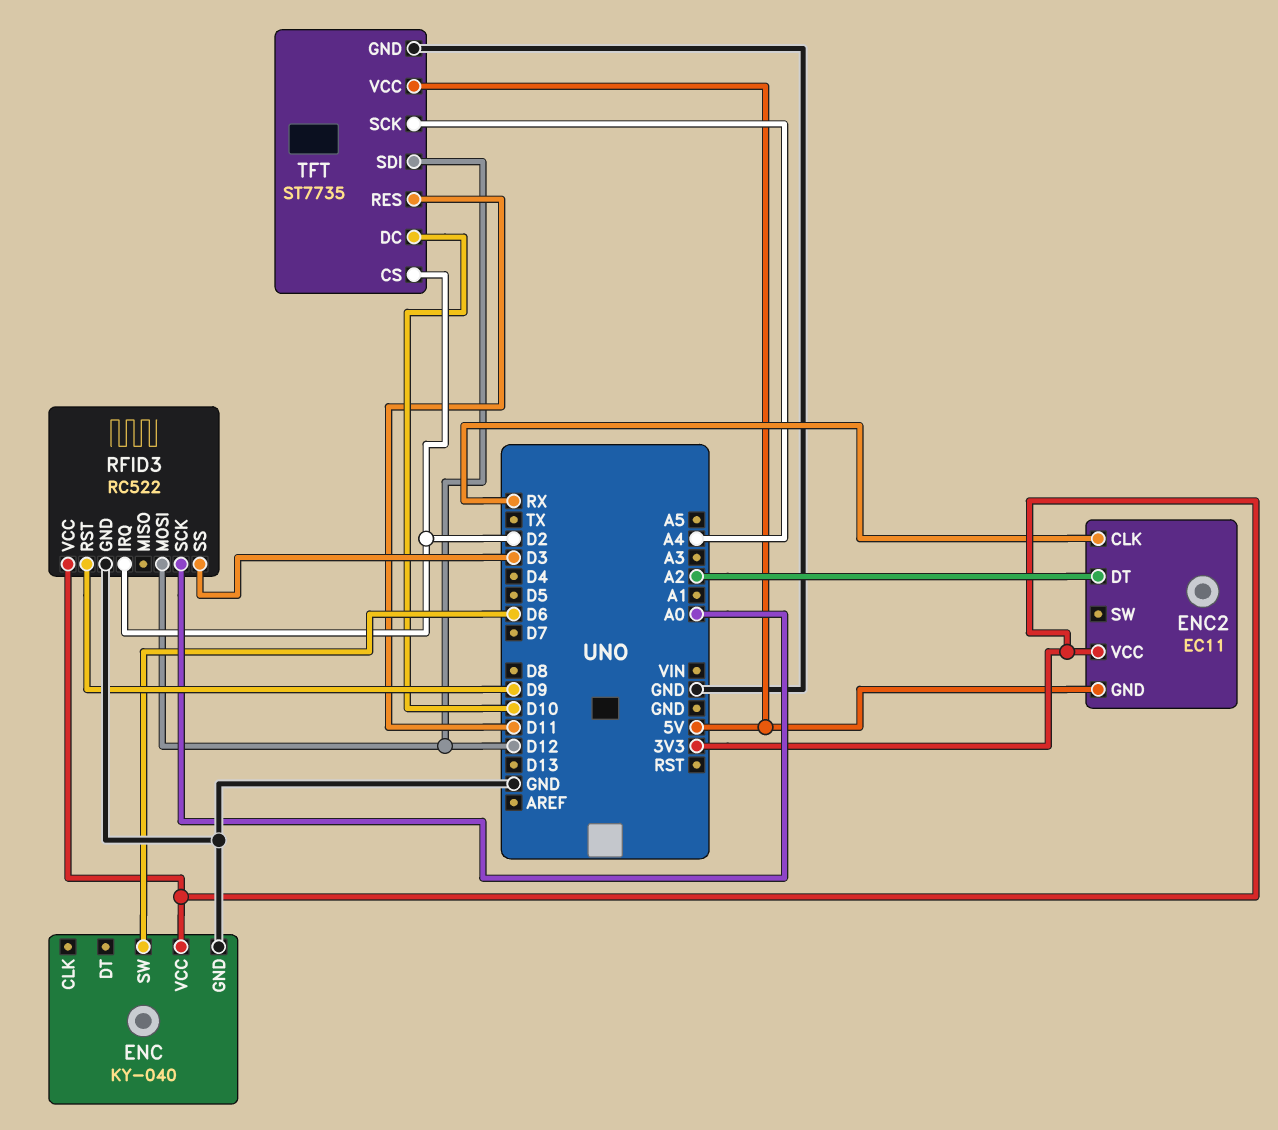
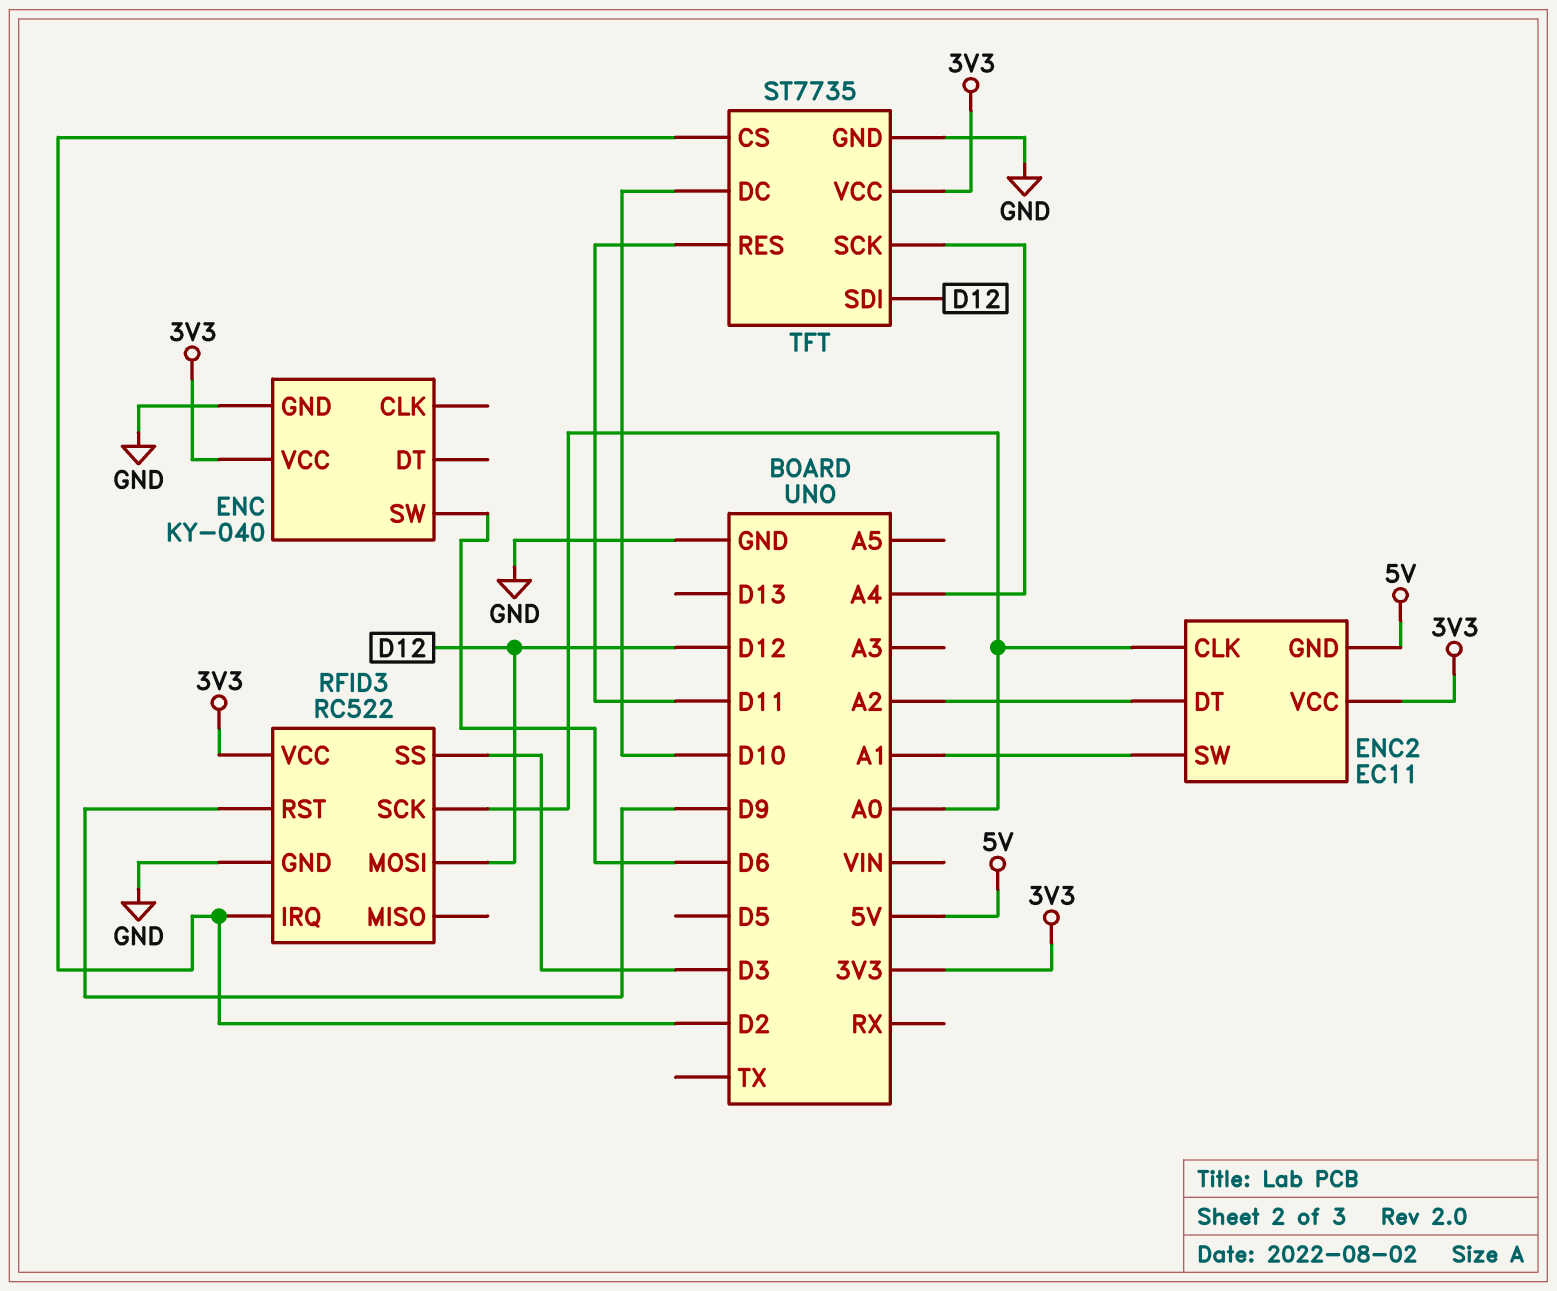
ENC2 pin CLK: RX -> A0
ENC2 pin SW: none -> A1
TFT pin VCC: 5V -> 3V3

